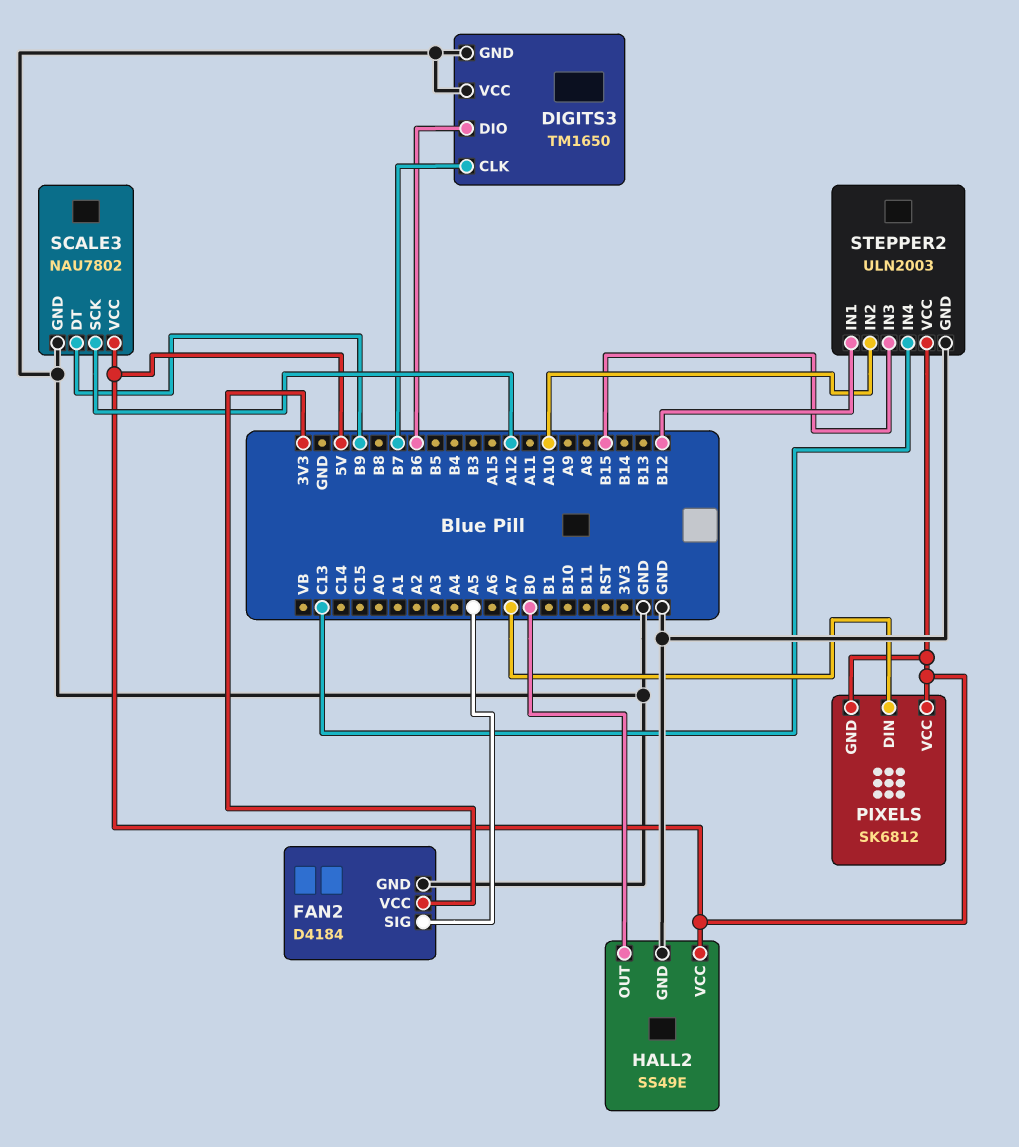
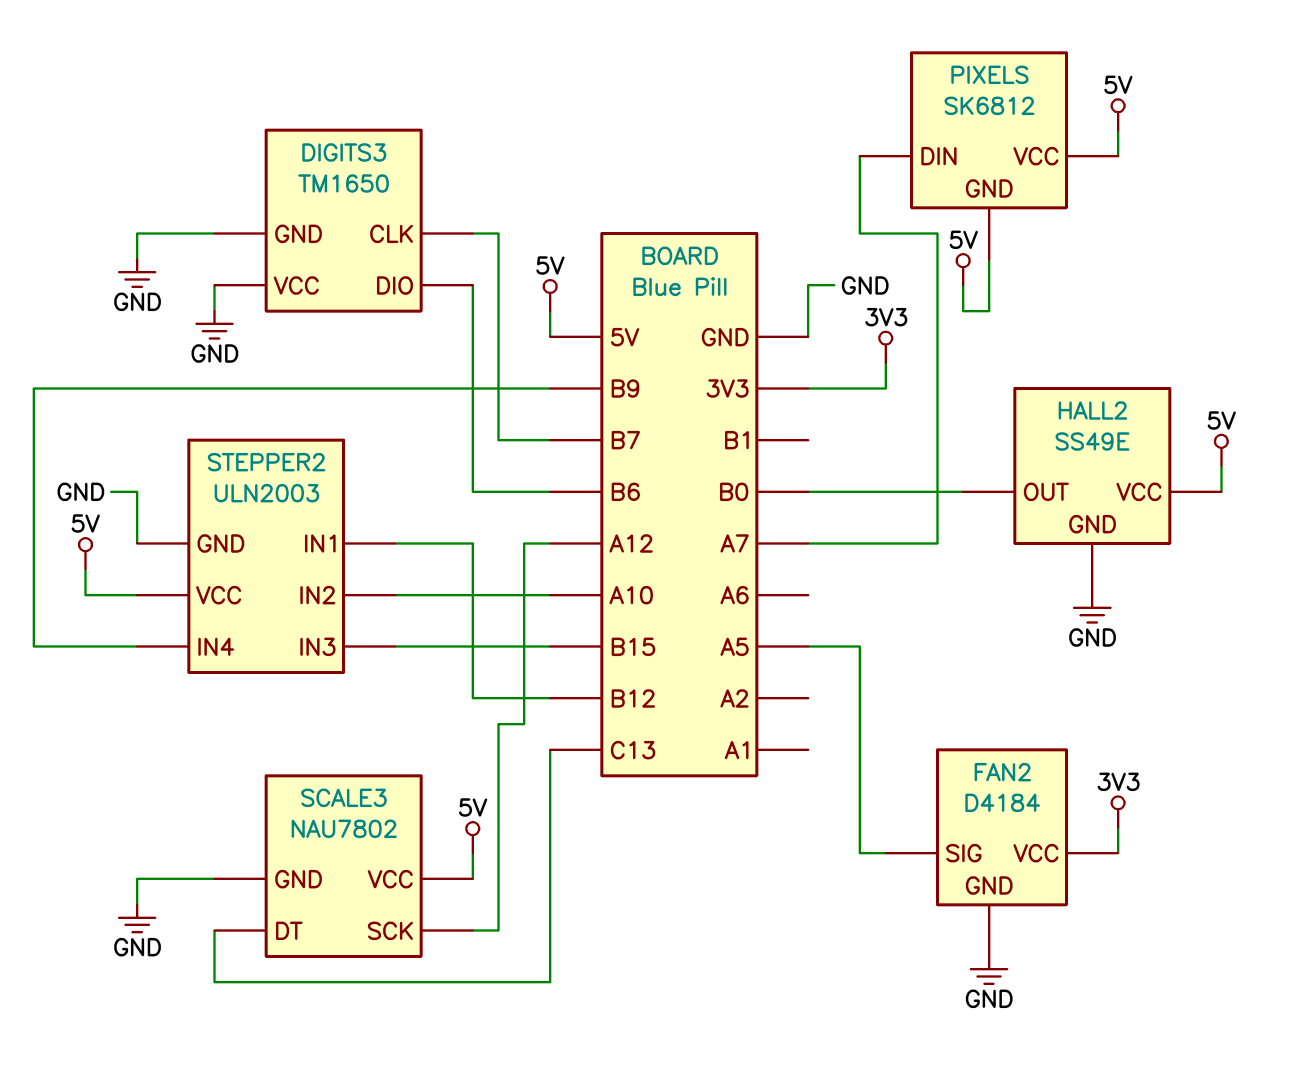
SCALE3 pin DT: B9 -> C13
STEPPER2 pin IN4: C13 -> B9

